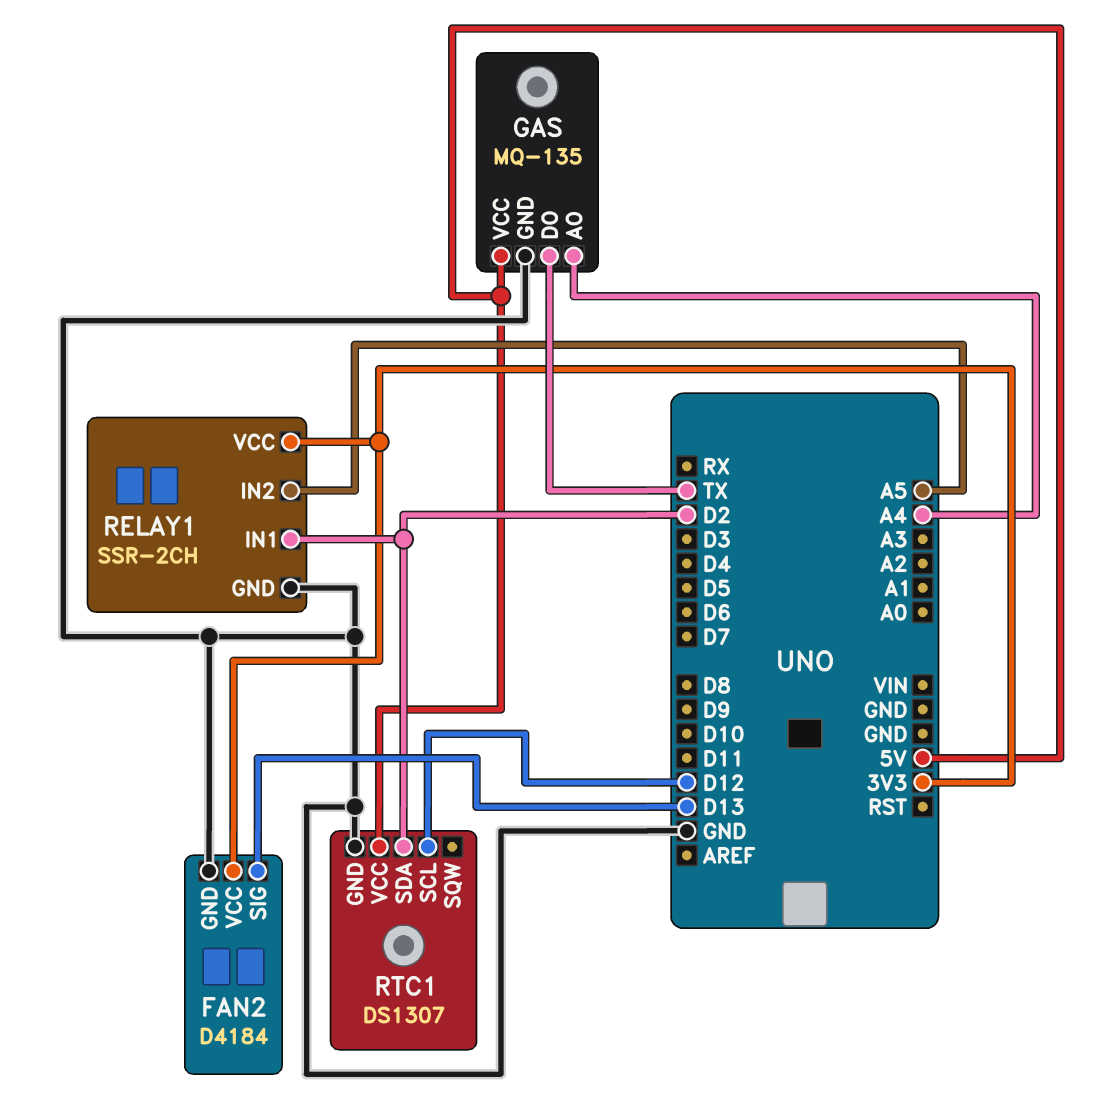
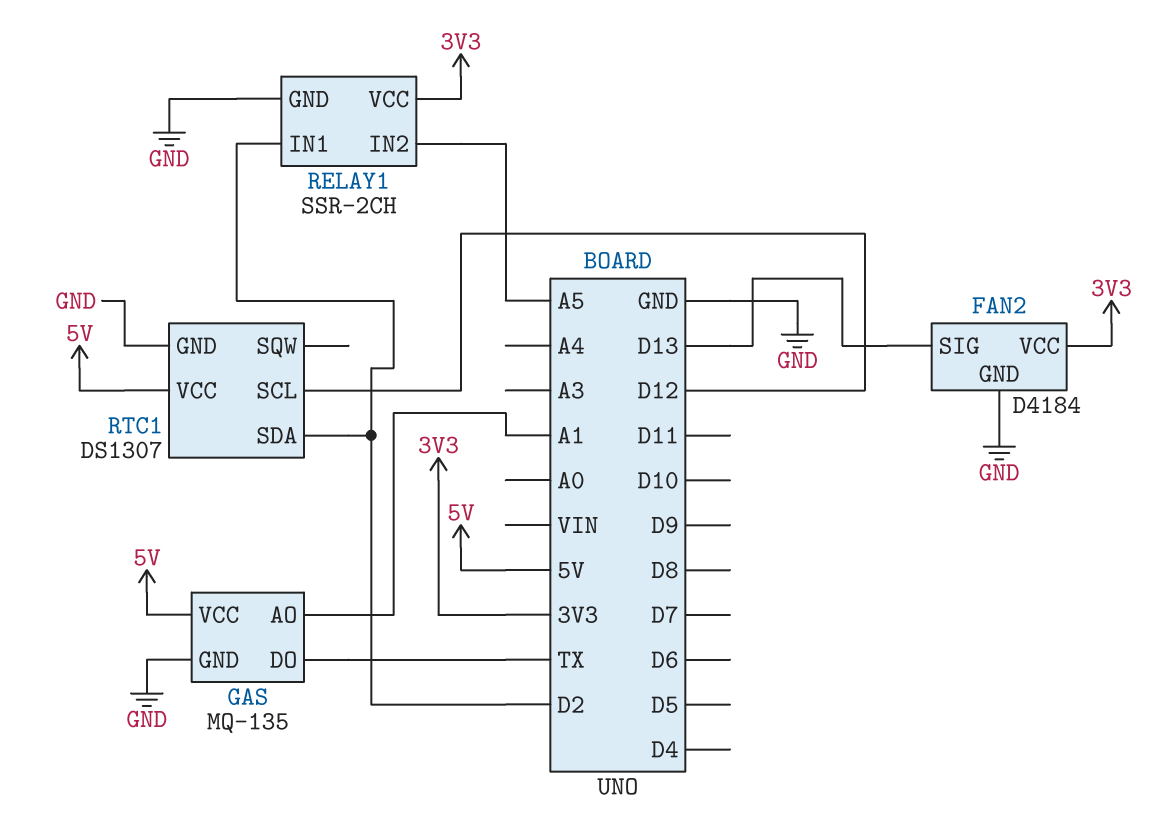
GAS pin AO: A4 -> A1

